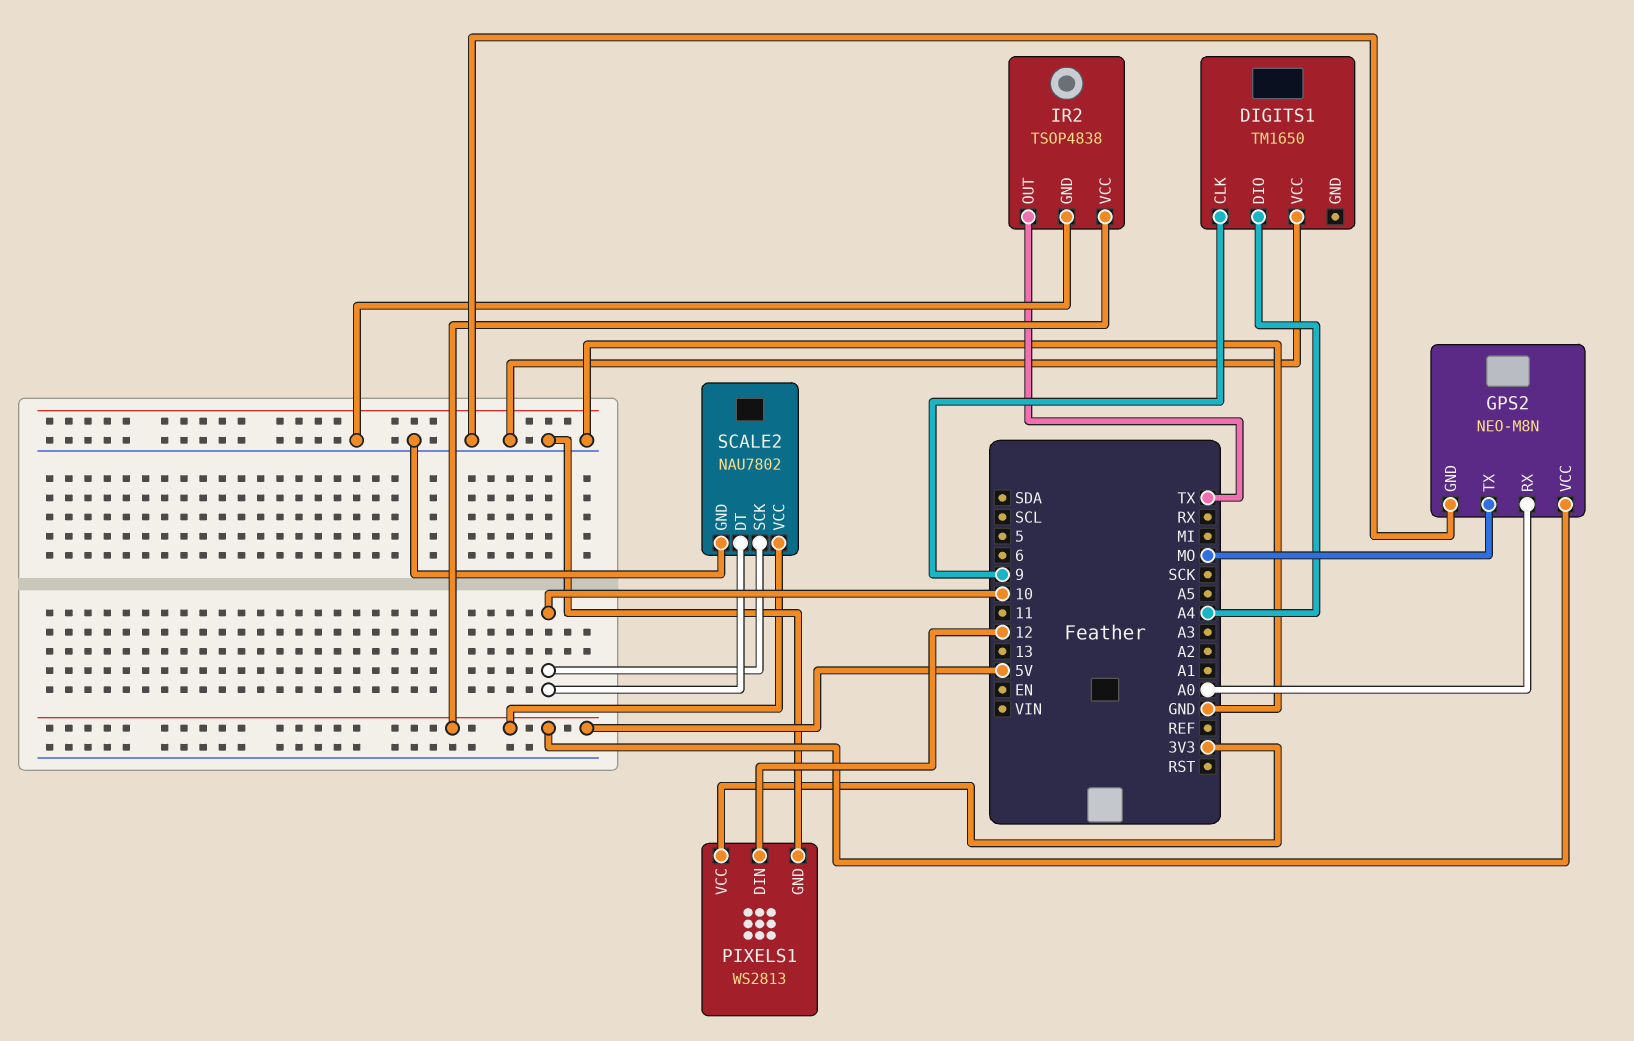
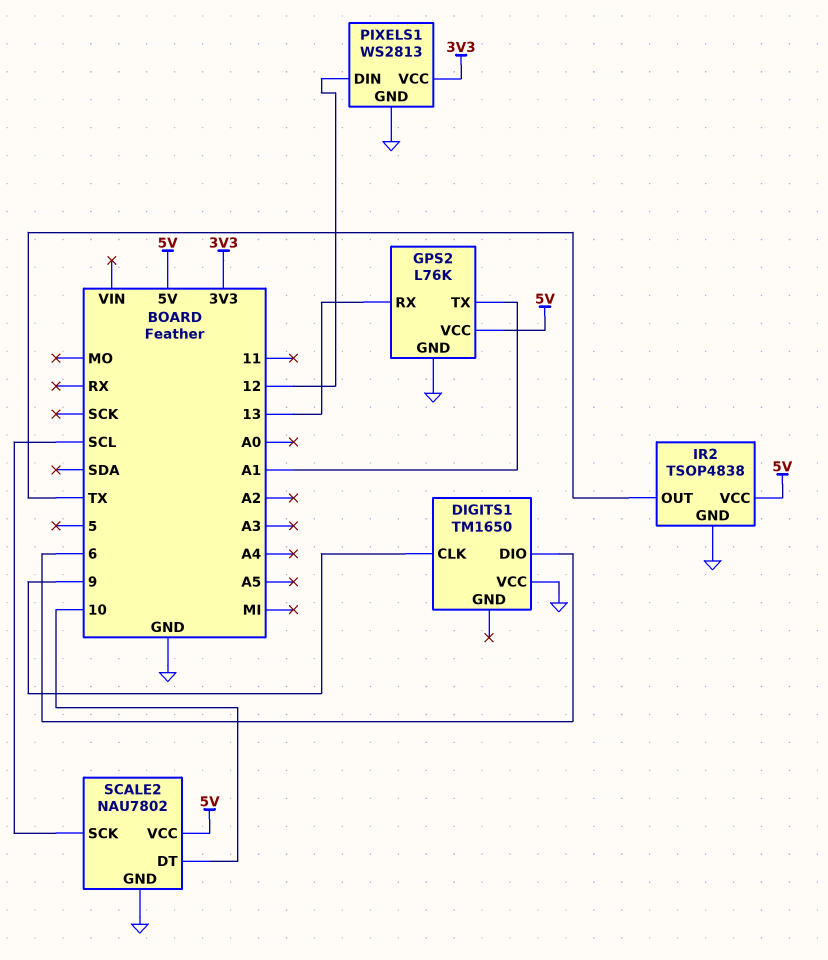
DIGITS1 pin DIO: A4 -> 6
GPS2: NEO-M8N -> L76K
GPS2 pin RX: A0 -> 13
GPS2 pin TX: MO -> A1
SCALE2 pin SCK: 10 -> SCL

